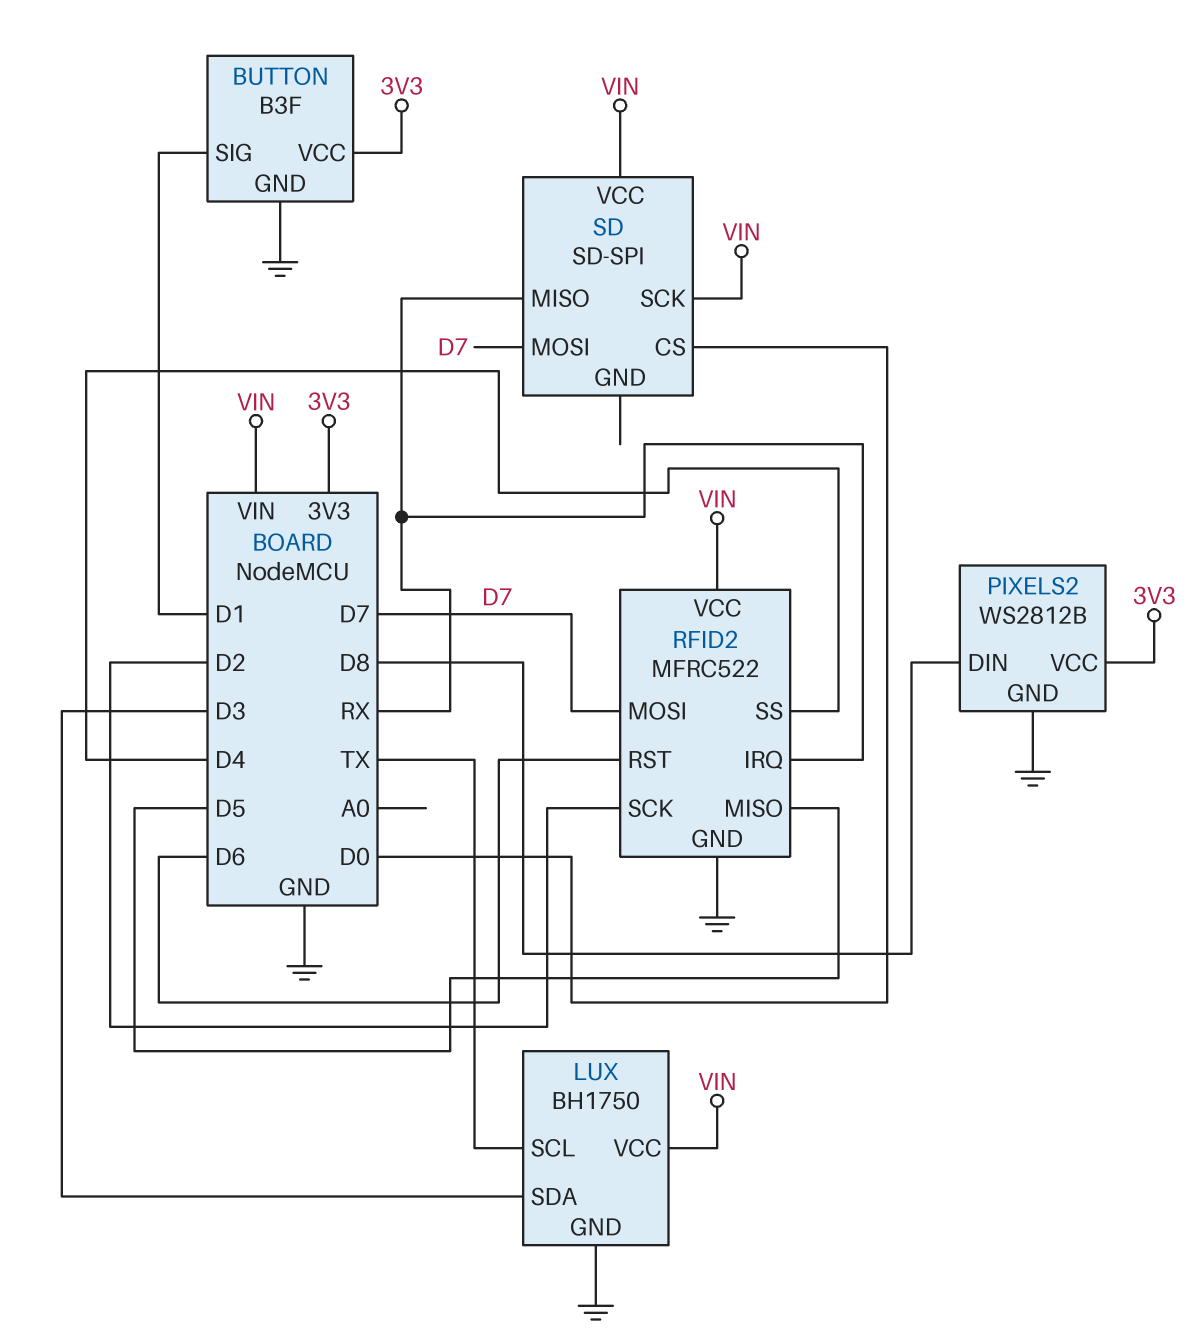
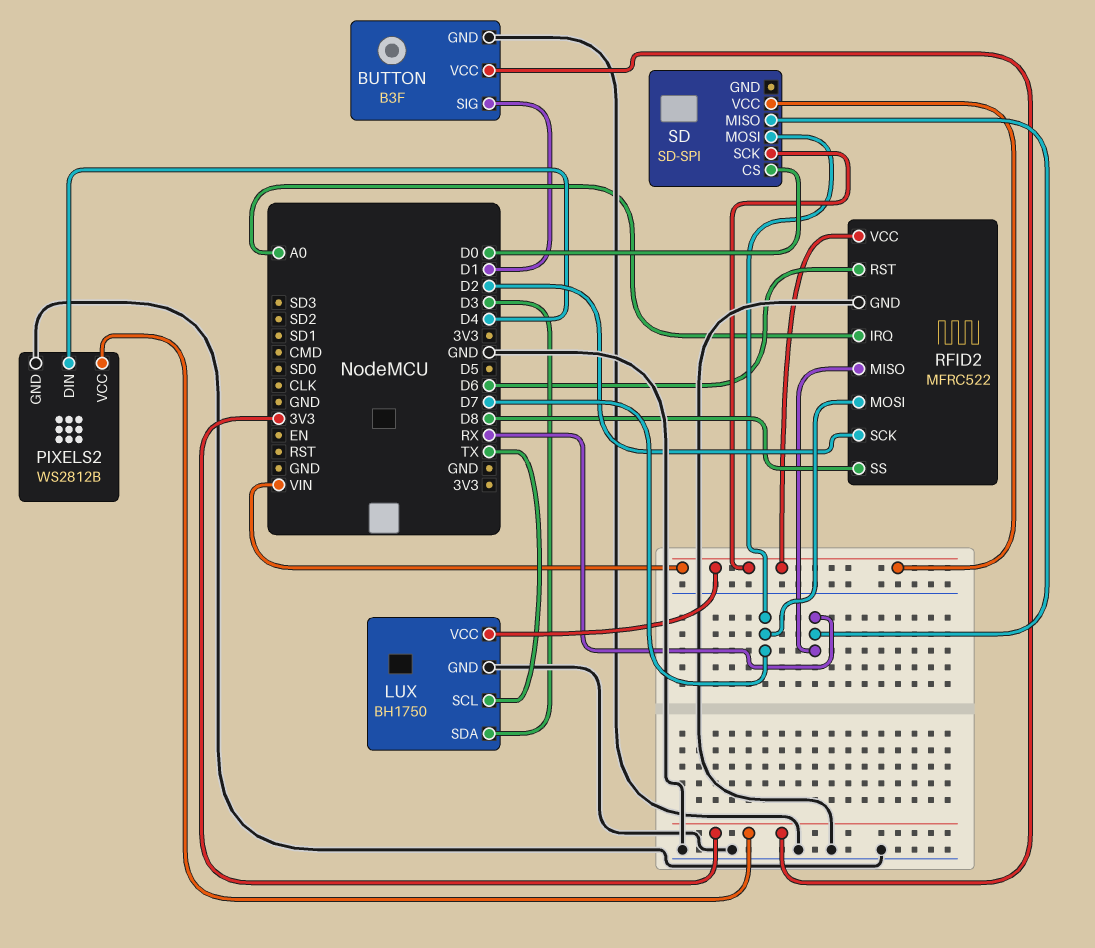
PIXELS2 pin DIN: D8 -> D4
RFID2 pin IRQ: RX -> A0
RFID2 pin MISO: D5 -> RX
RFID2 pin SS: D4 -> D8

